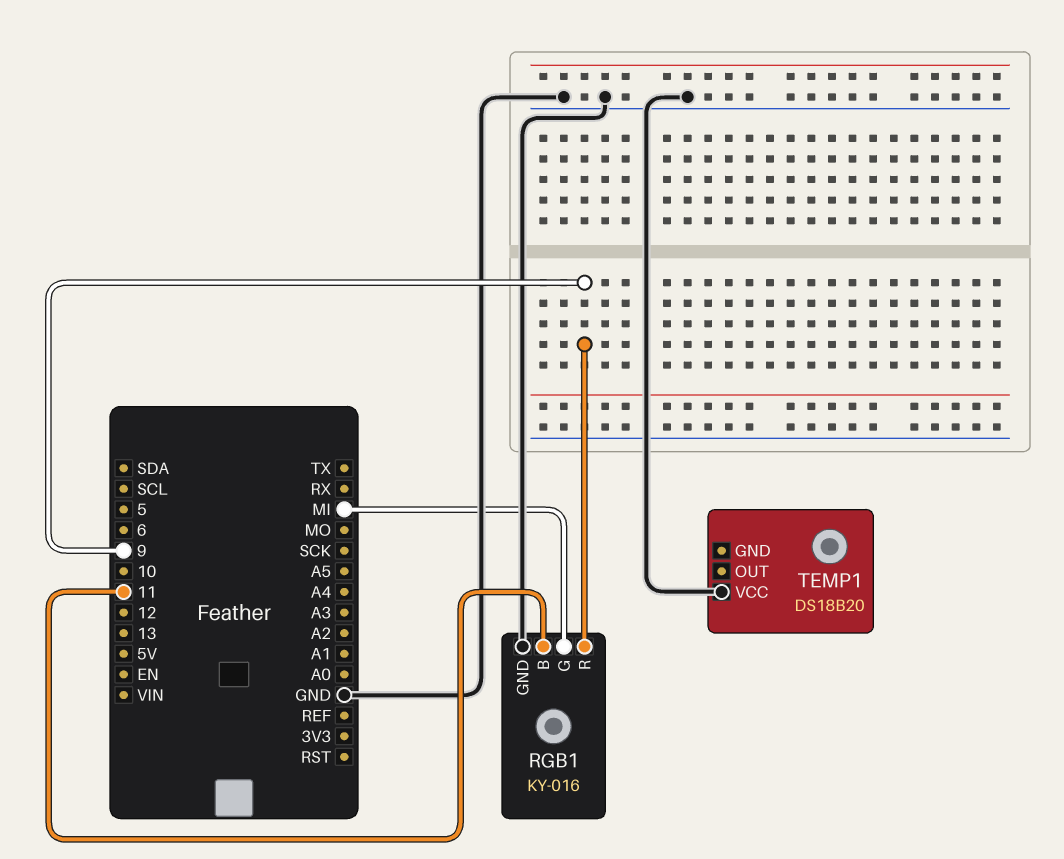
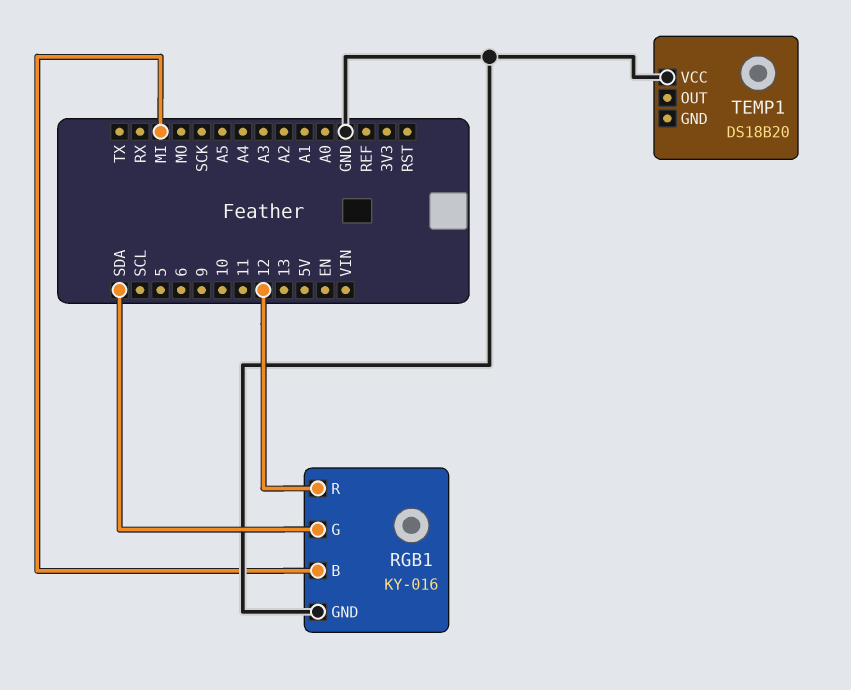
RGB1 pin B: 11 -> MI
RGB1 pin G: MI -> SDA
RGB1 pin R: 9 -> 12

